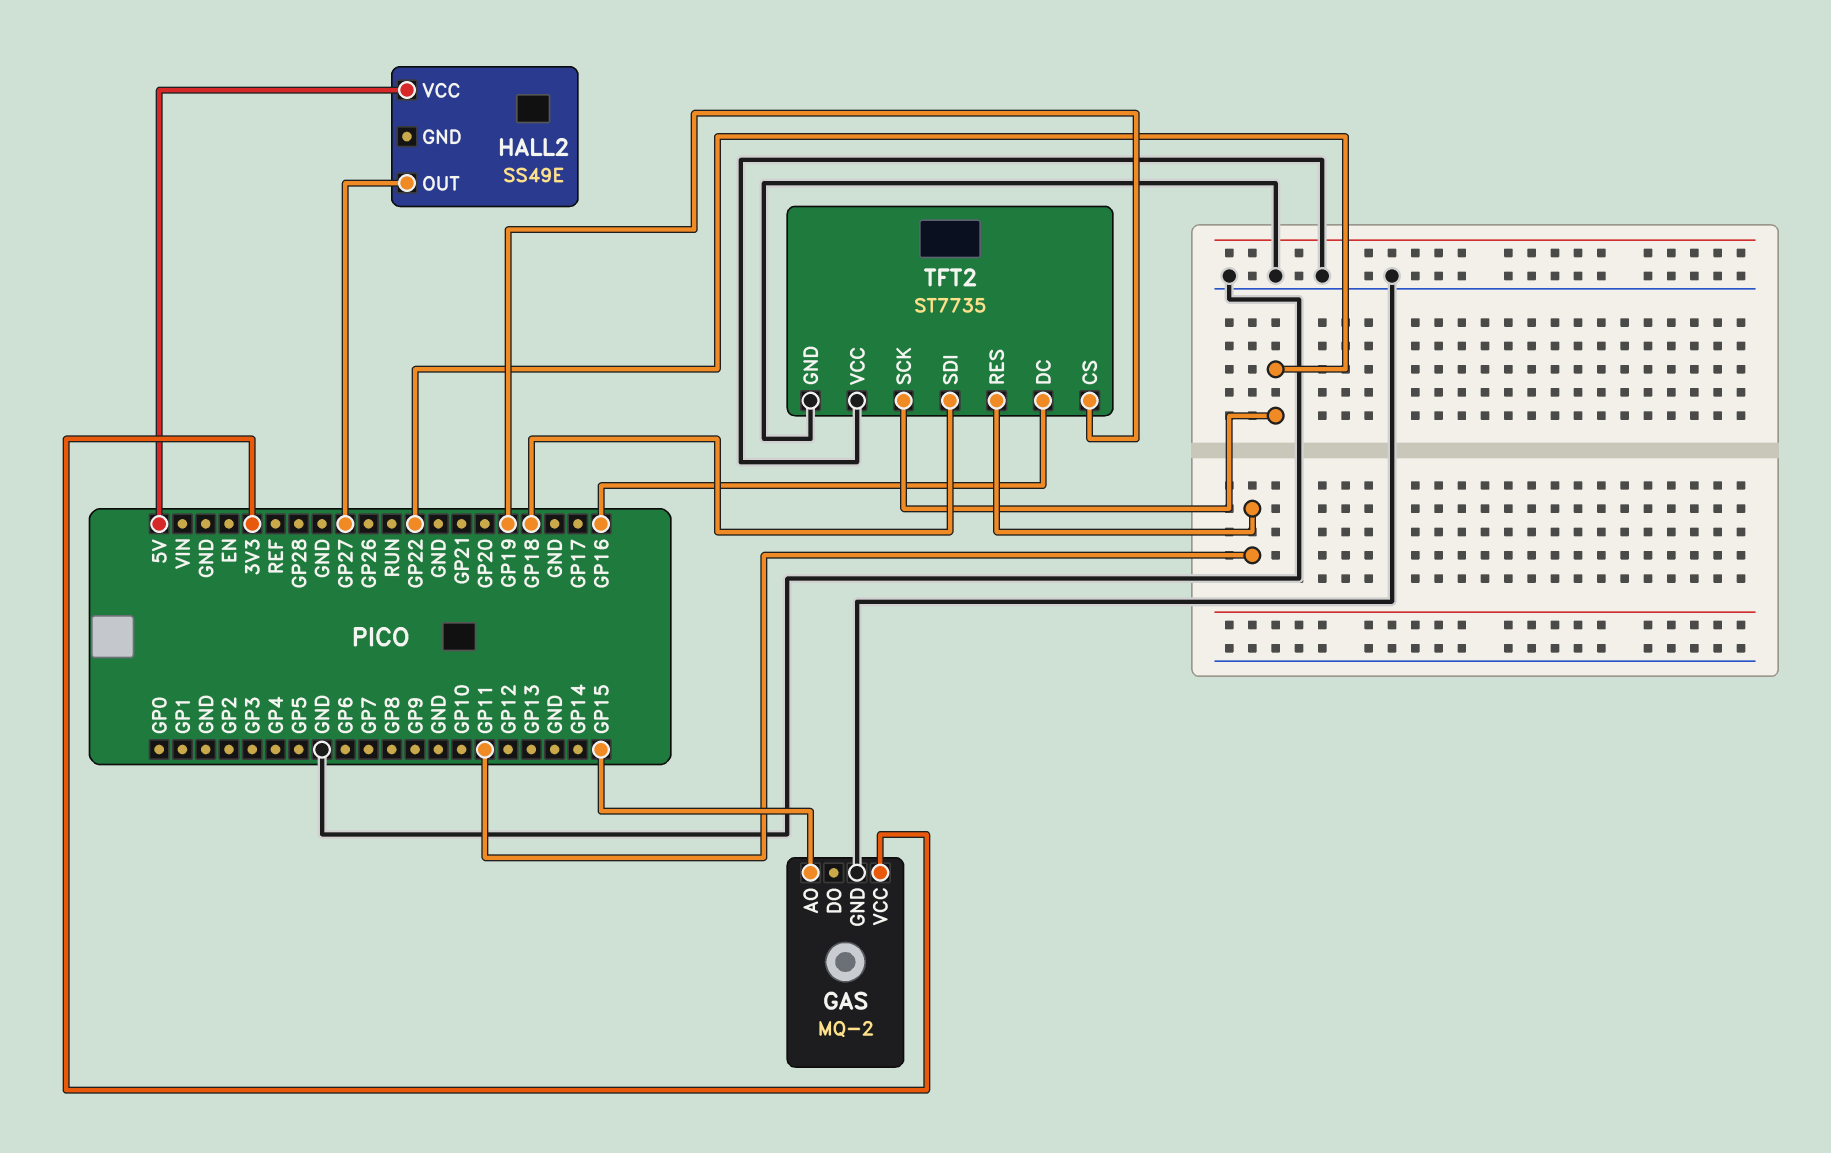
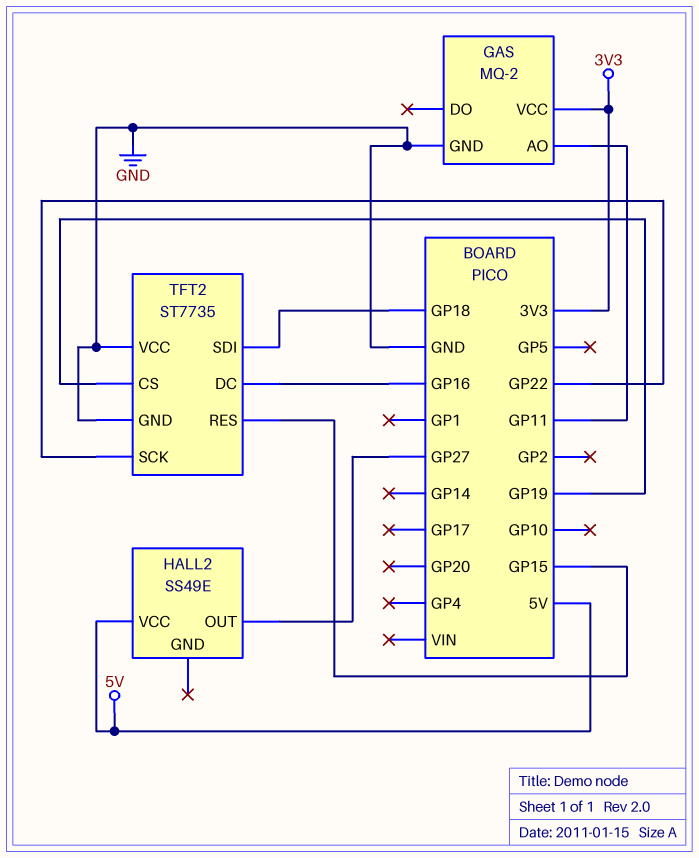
GAS pin AO: GP15 -> GP11
TFT2 pin RES: GP11 -> GP15

